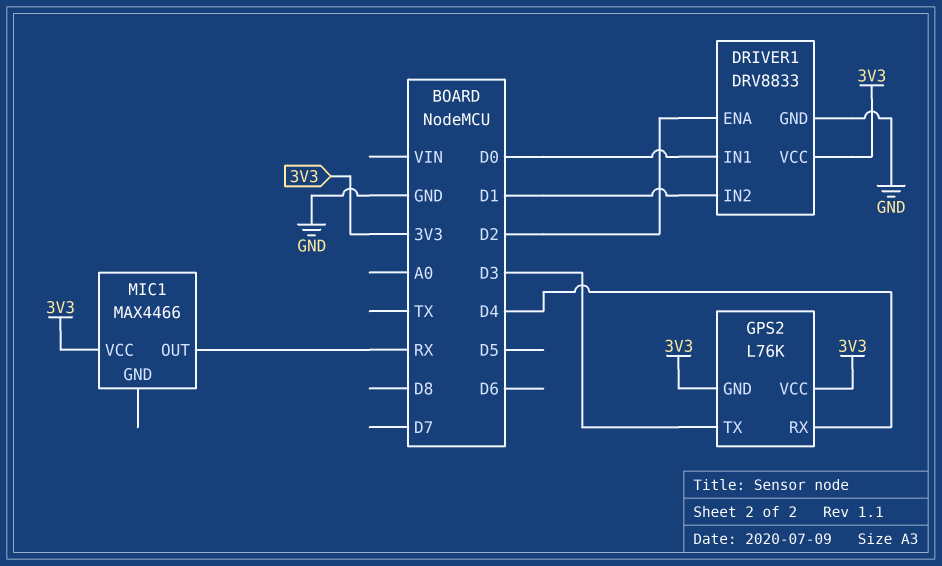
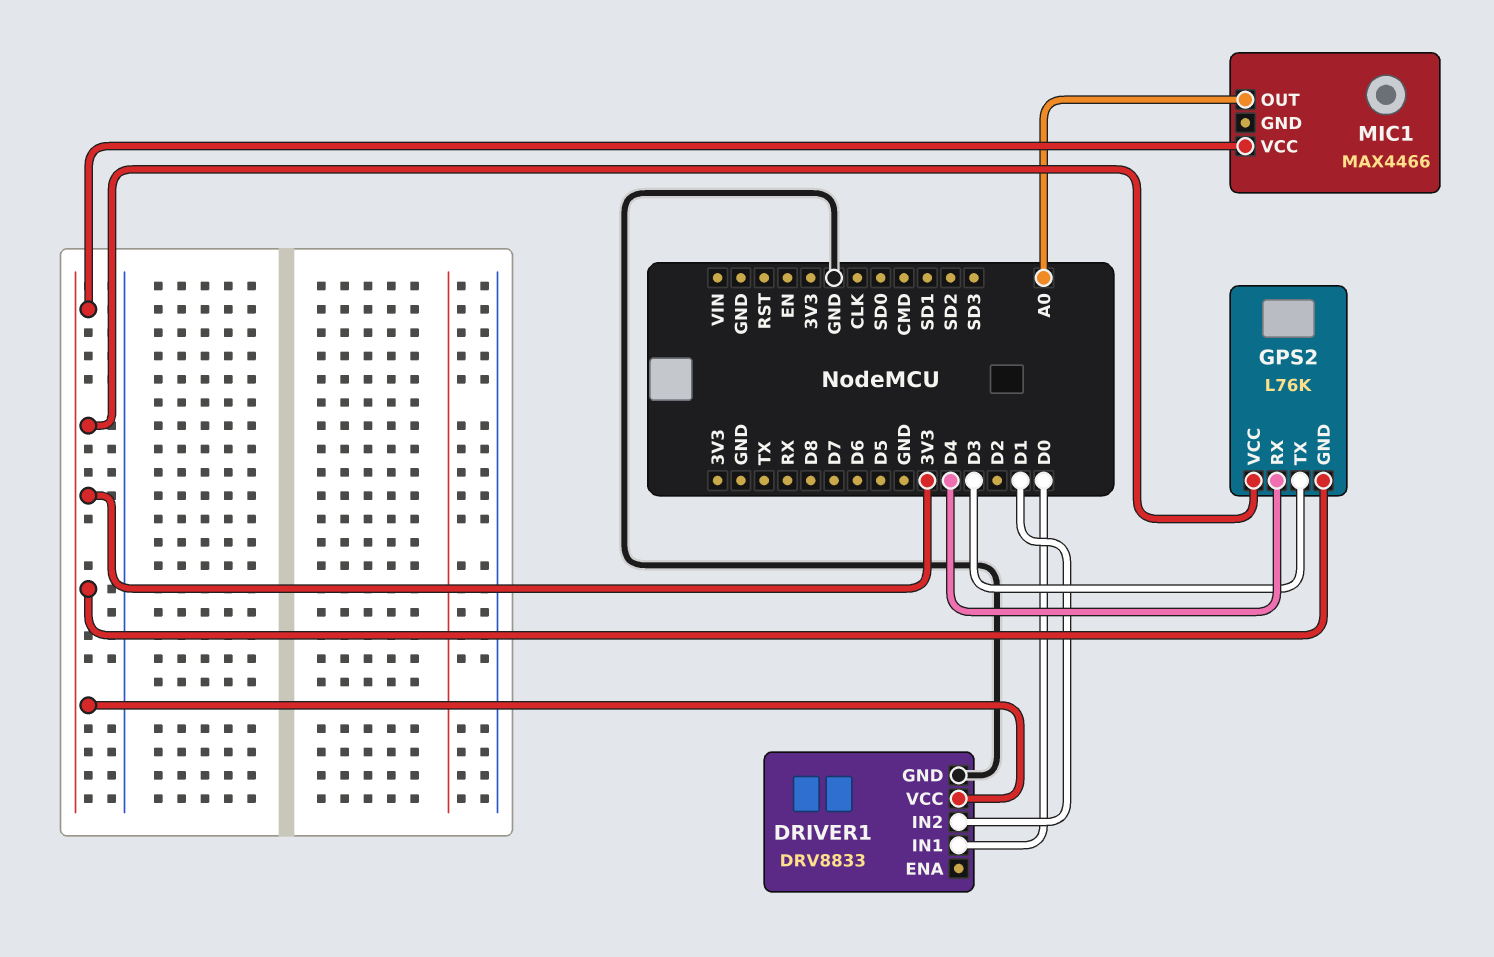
DRIVER1 pin ENA: D2 -> none
MIC1 pin OUT: RX -> A0

